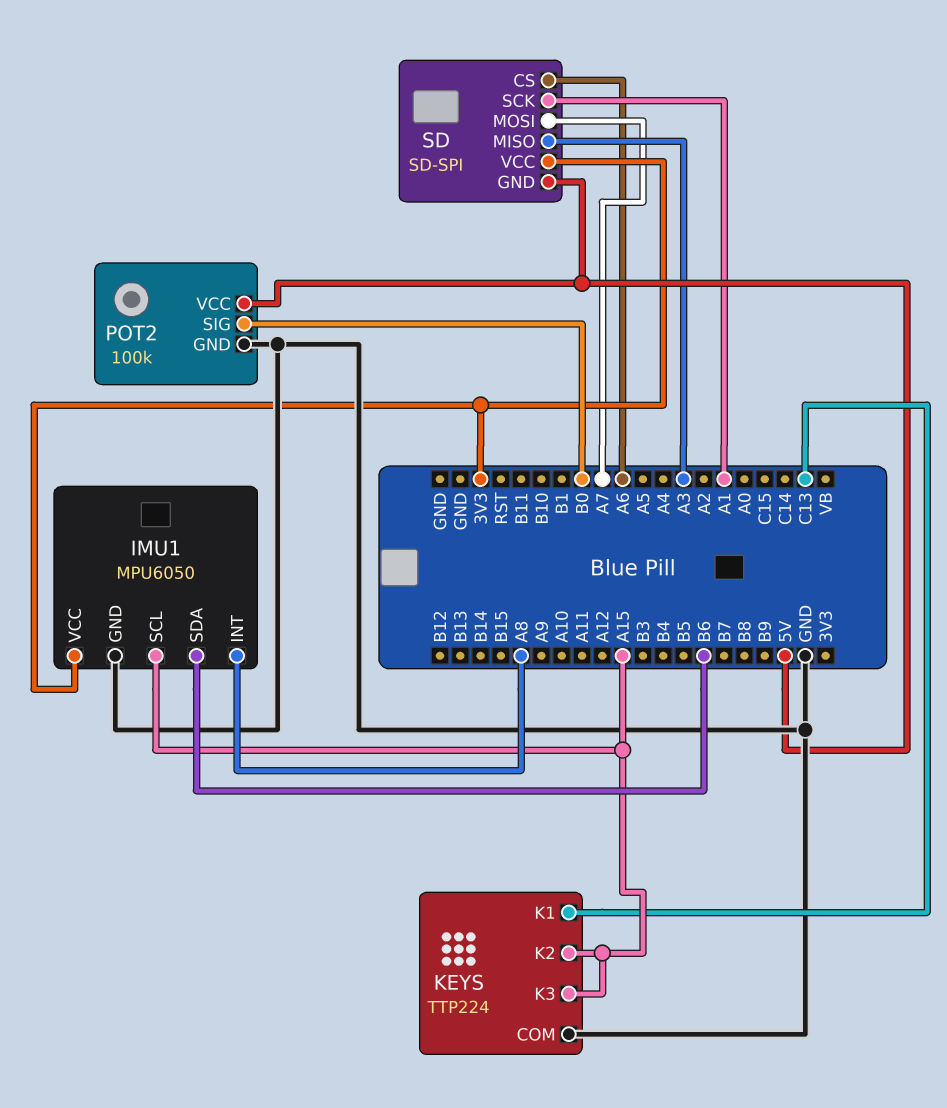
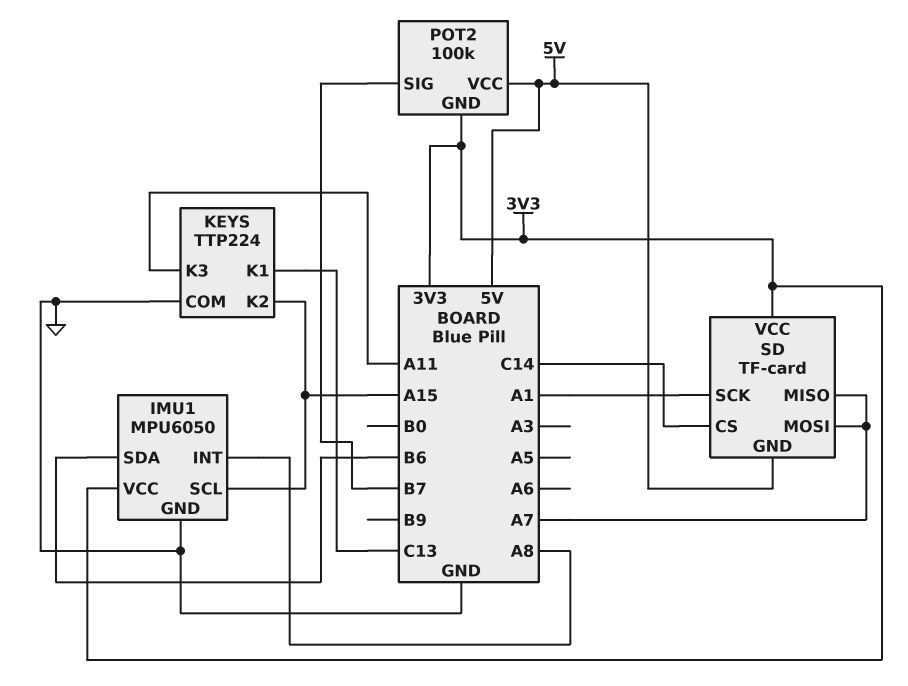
KEYS pin K3: A15 -> A11
POT2 pin GND: GND -> 3V3
POT2 pin SIG: B0 -> B7
SD: SD-SPI -> TF-card
SD pin CS: A6 -> C14
SD pin MISO: A3 -> A7

